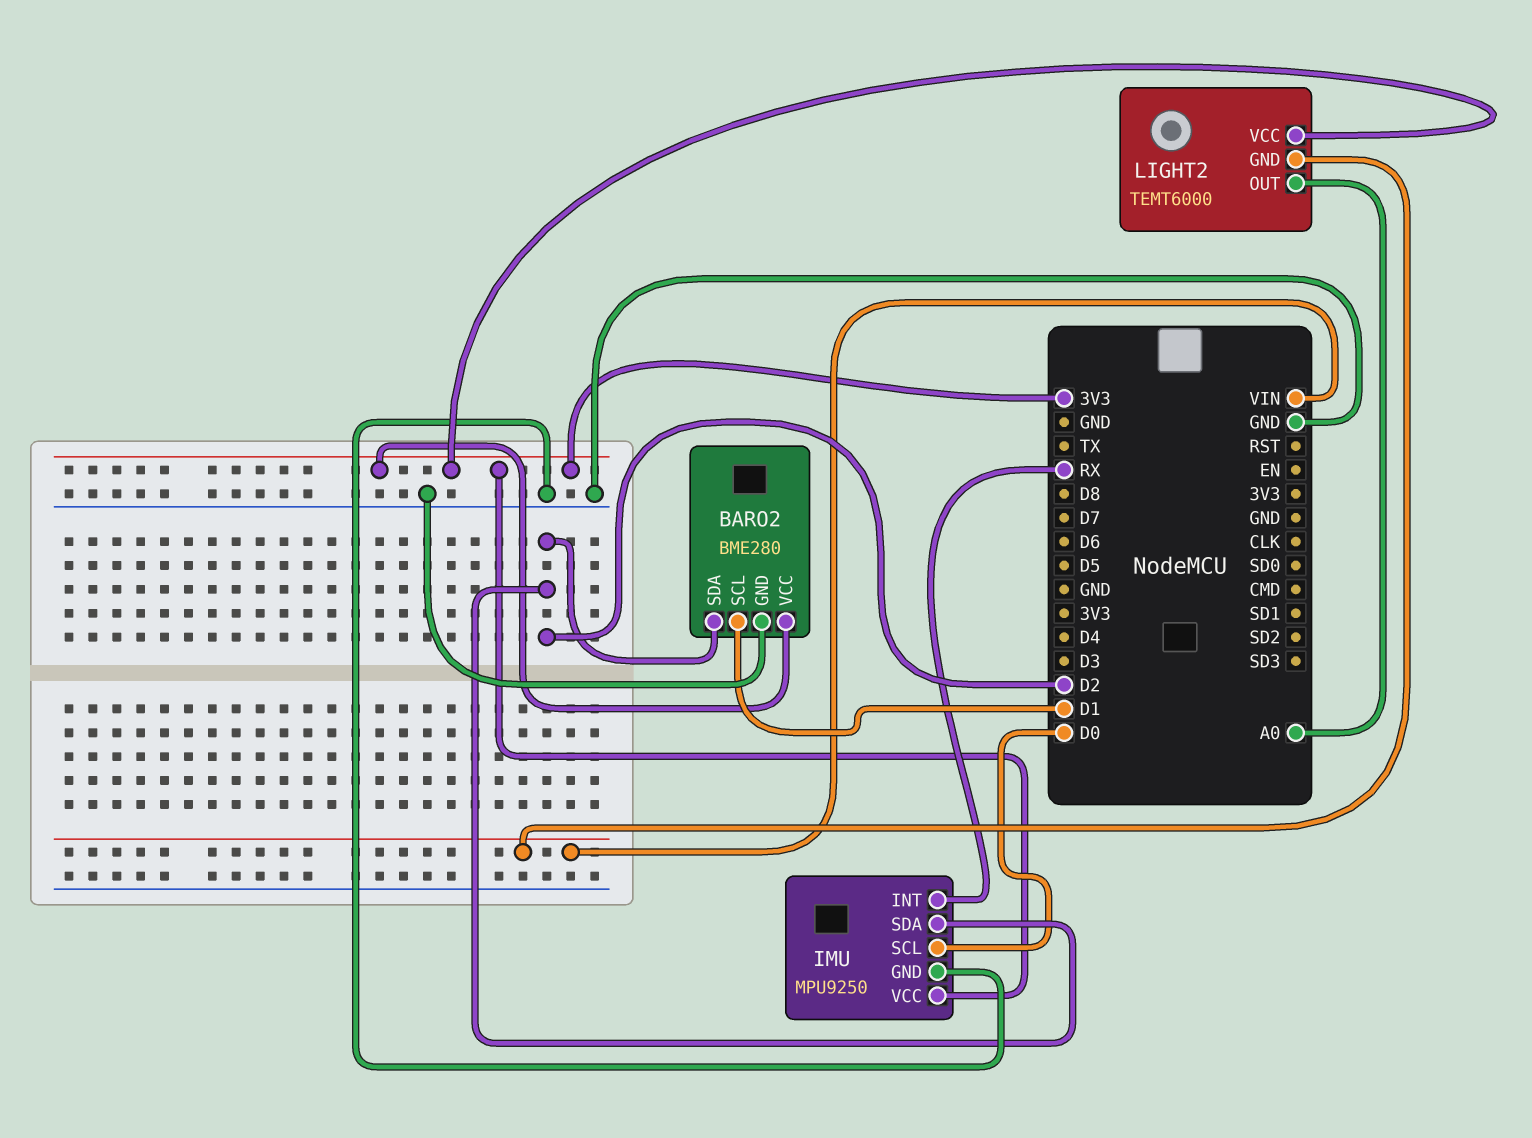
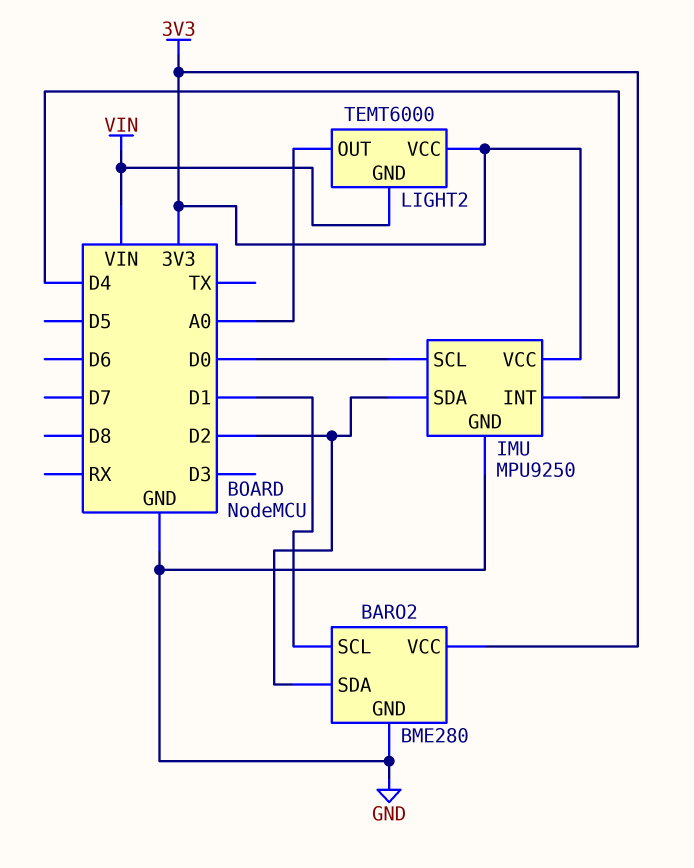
IMU pin INT: RX -> D4

